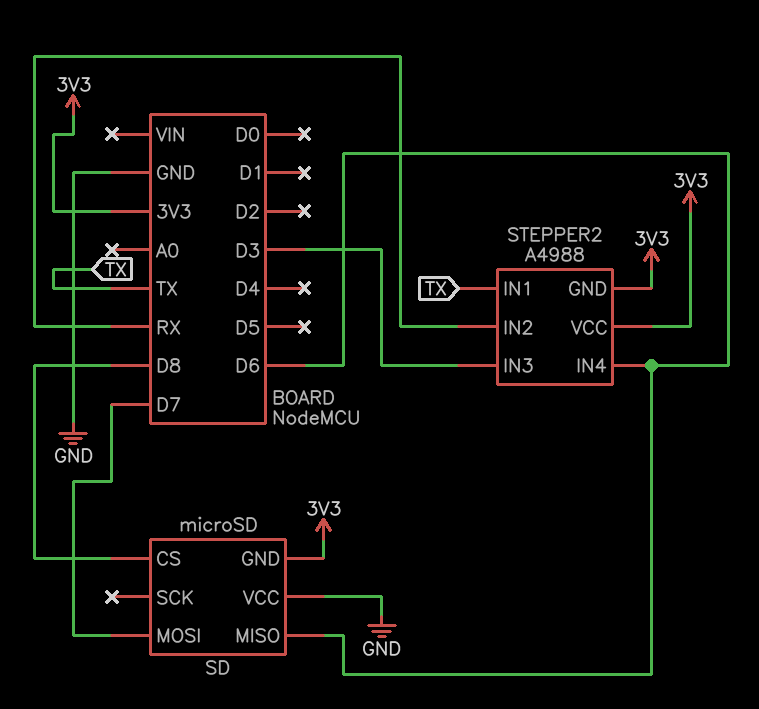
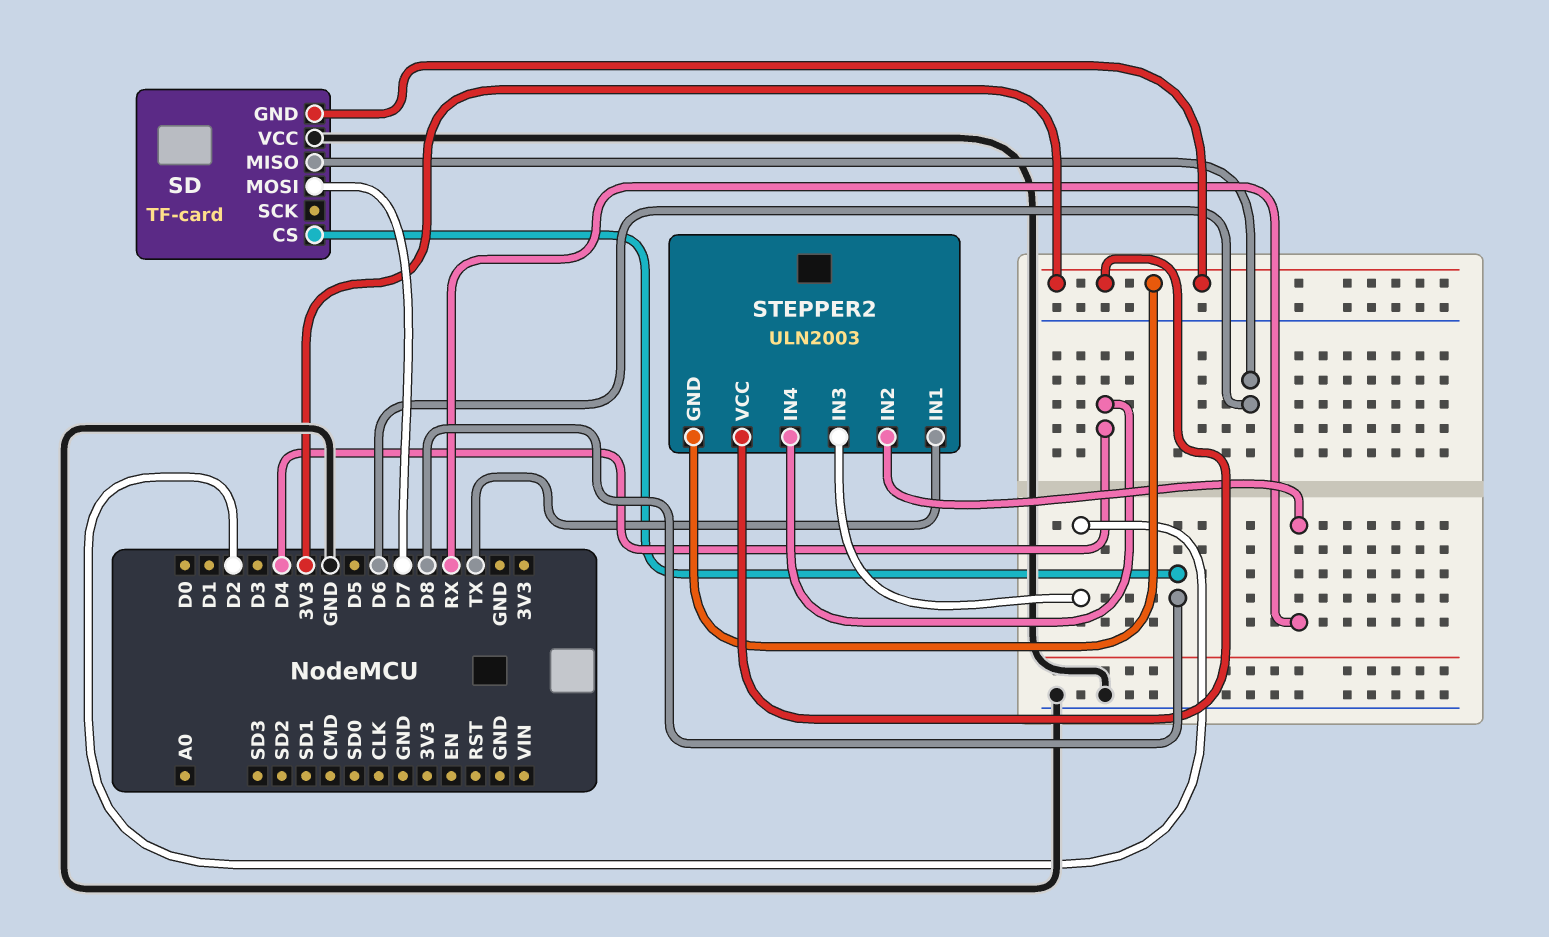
SD: microSD -> TF-card
STEPPER2: A4988 -> ULN2003
STEPPER2 pin IN3: D3 -> D2
STEPPER2 pin IN4: D6 -> D4

